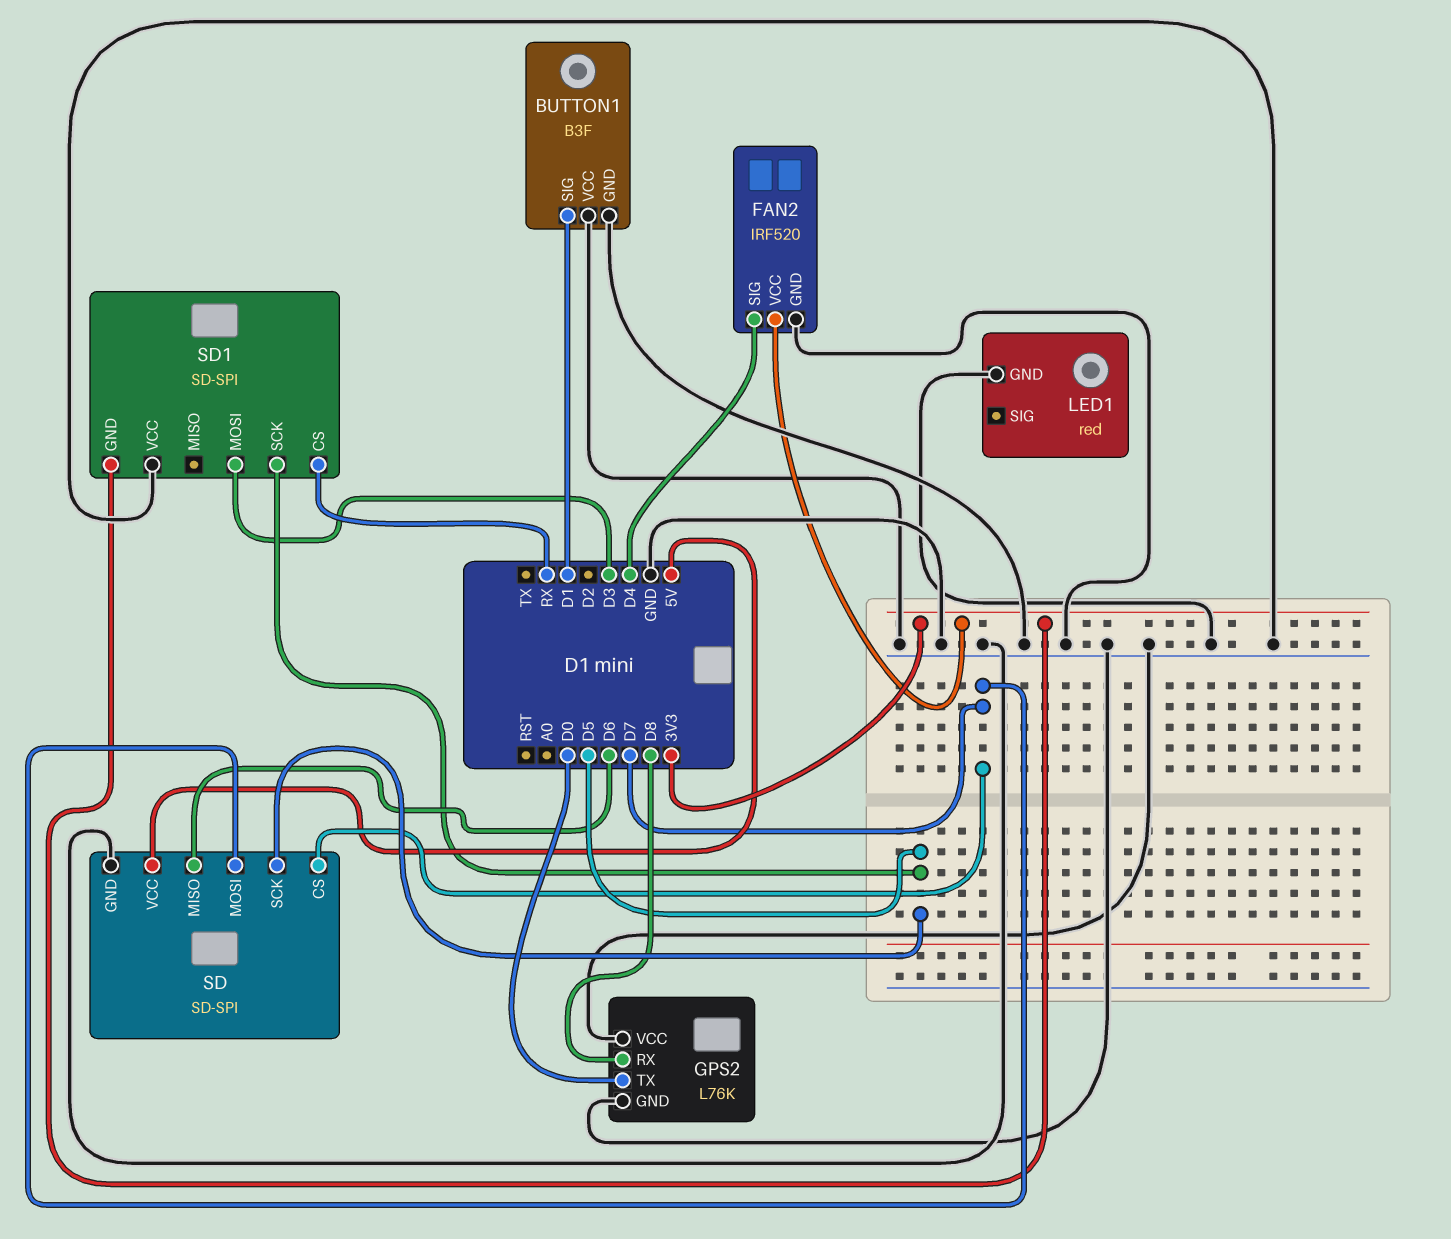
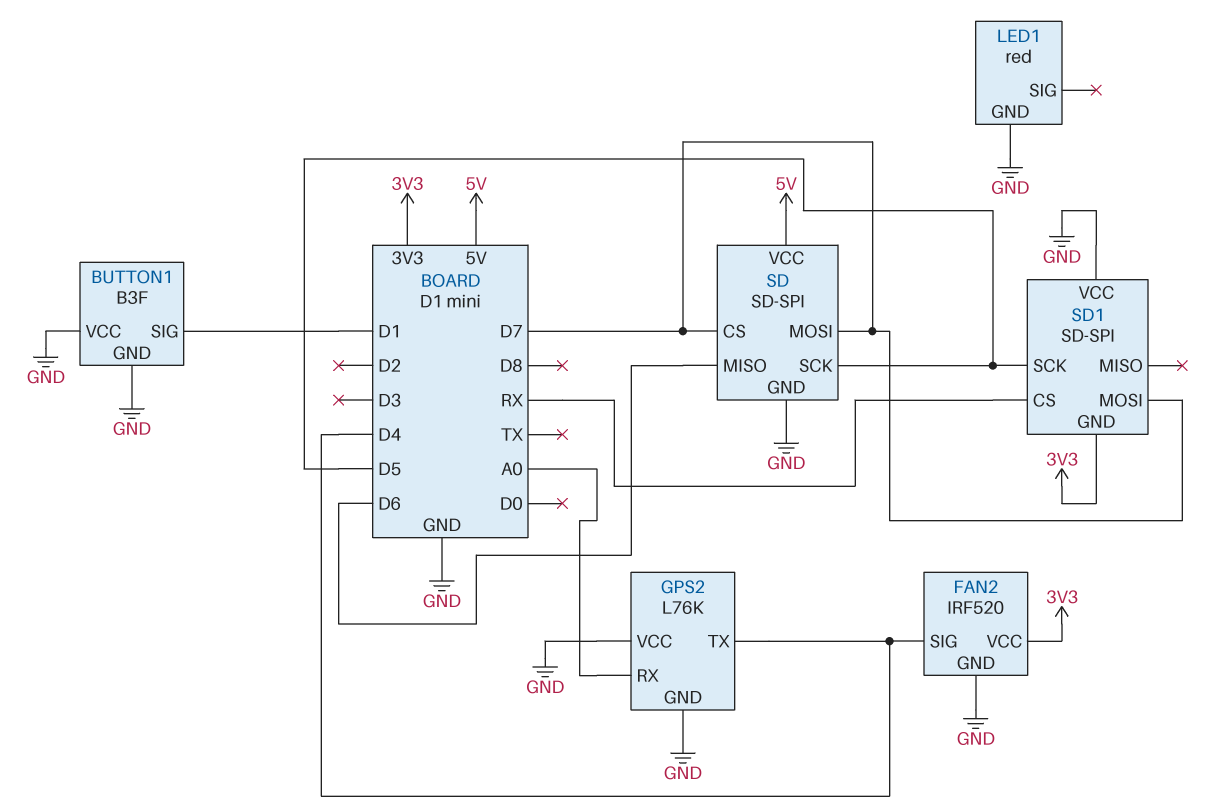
GPS2 pin RX: D8 -> A0
GPS2 pin TX: D0 -> D4
SD1 pin MOSI: D3 -> D7

